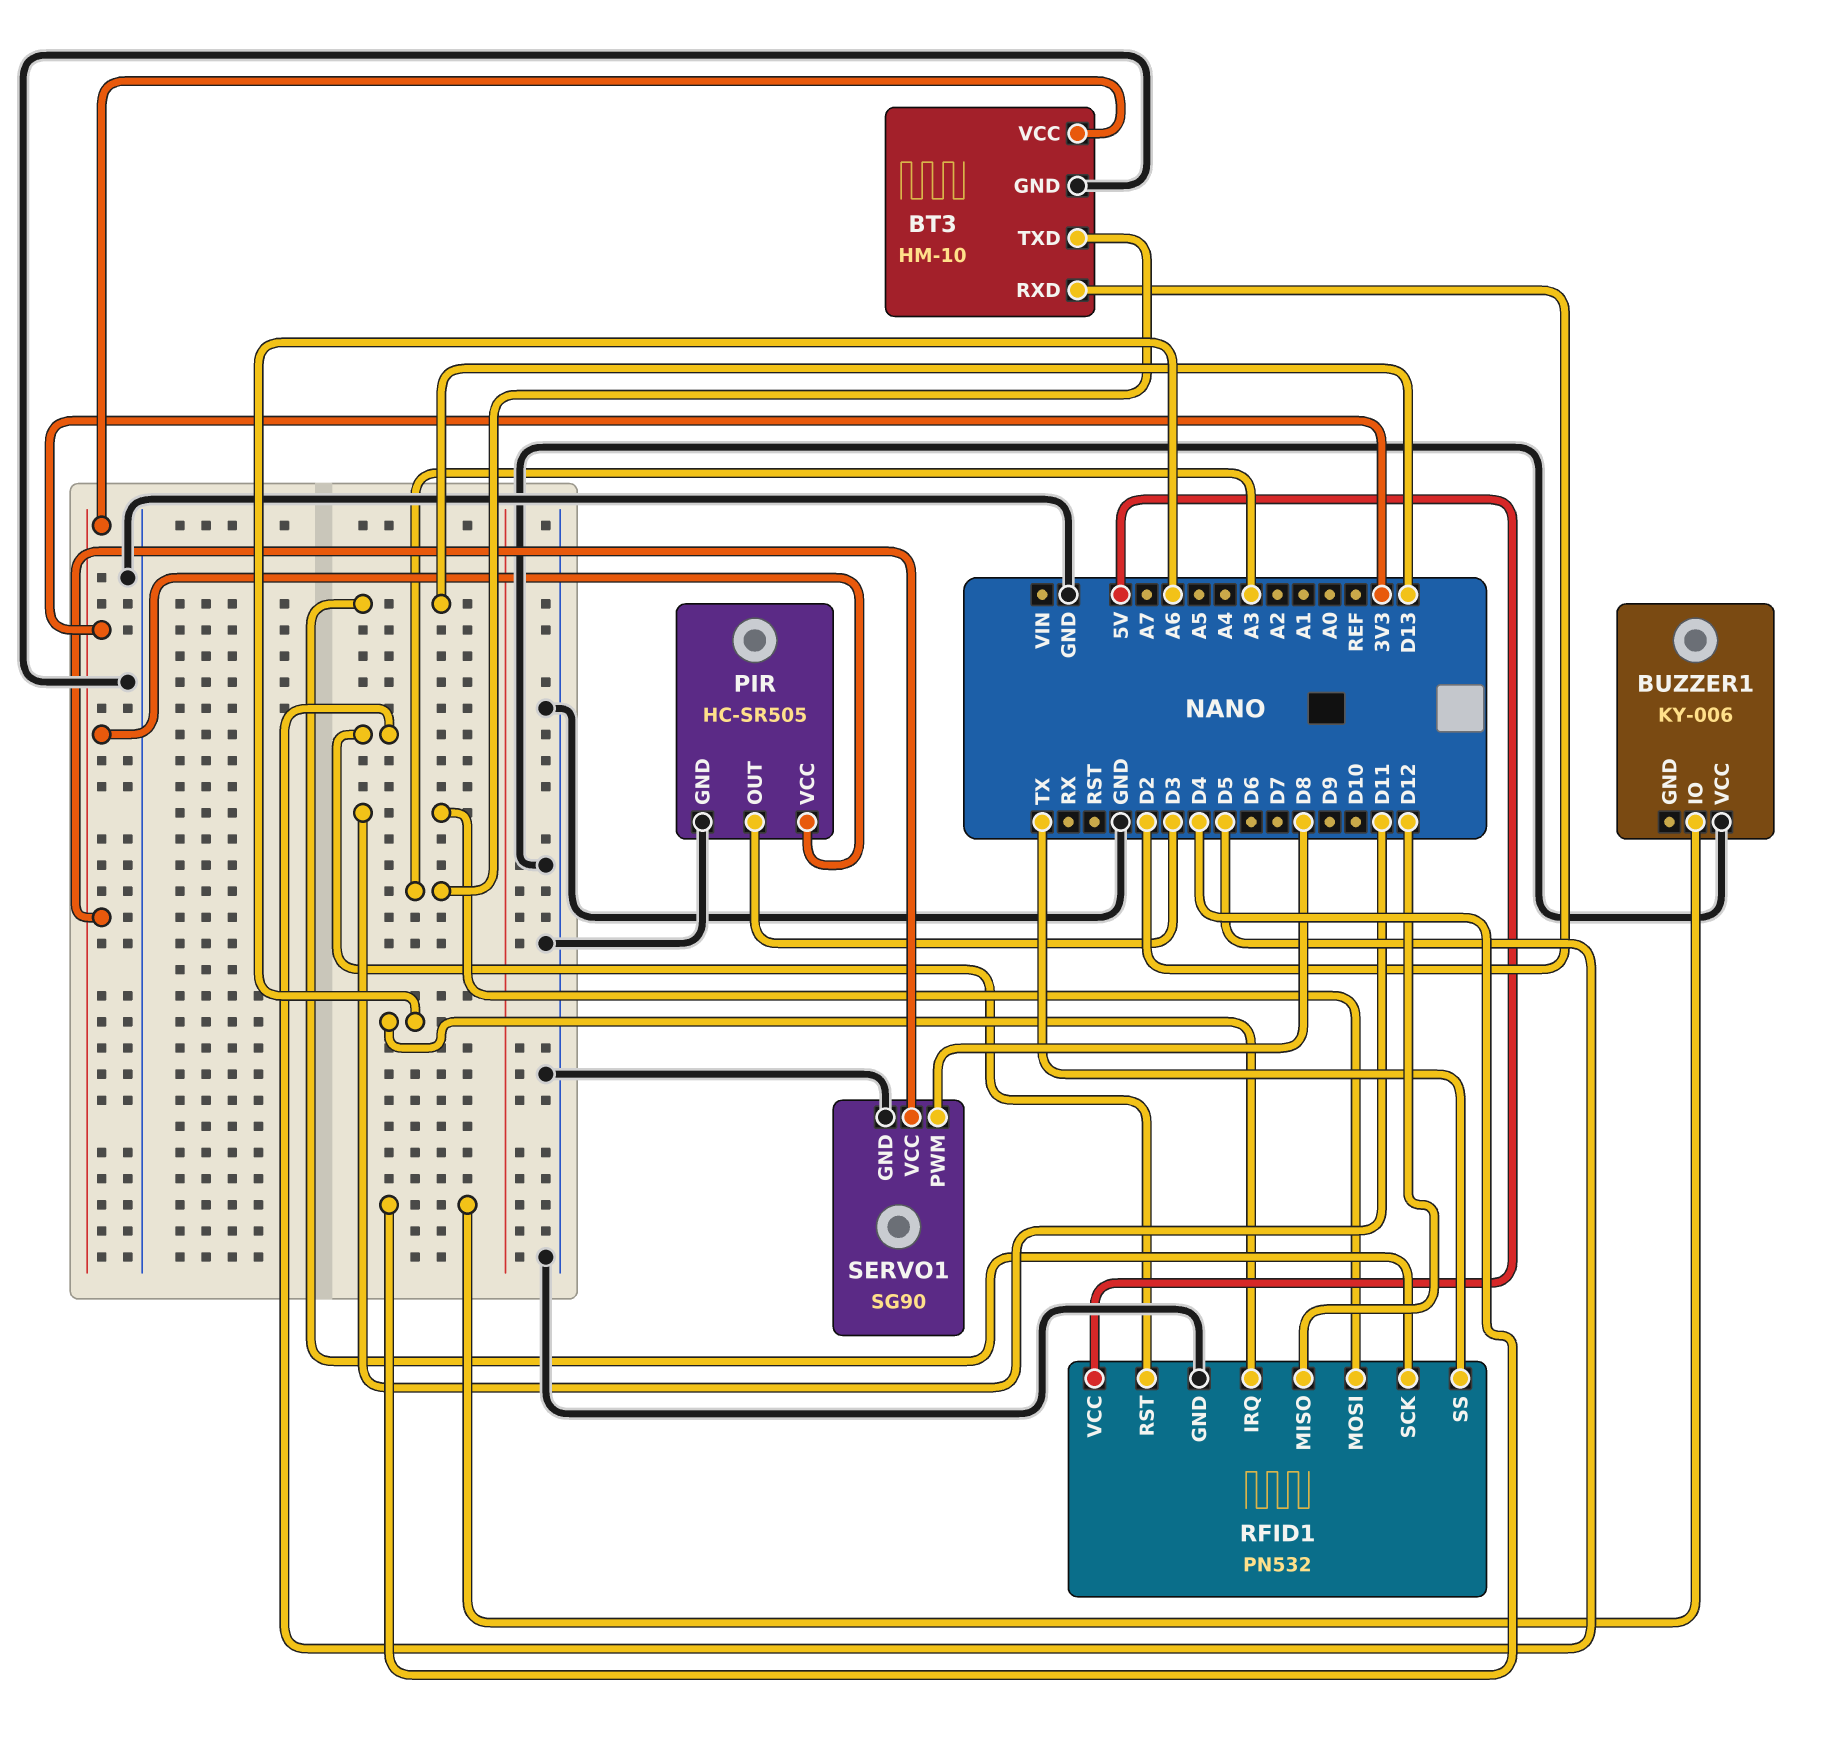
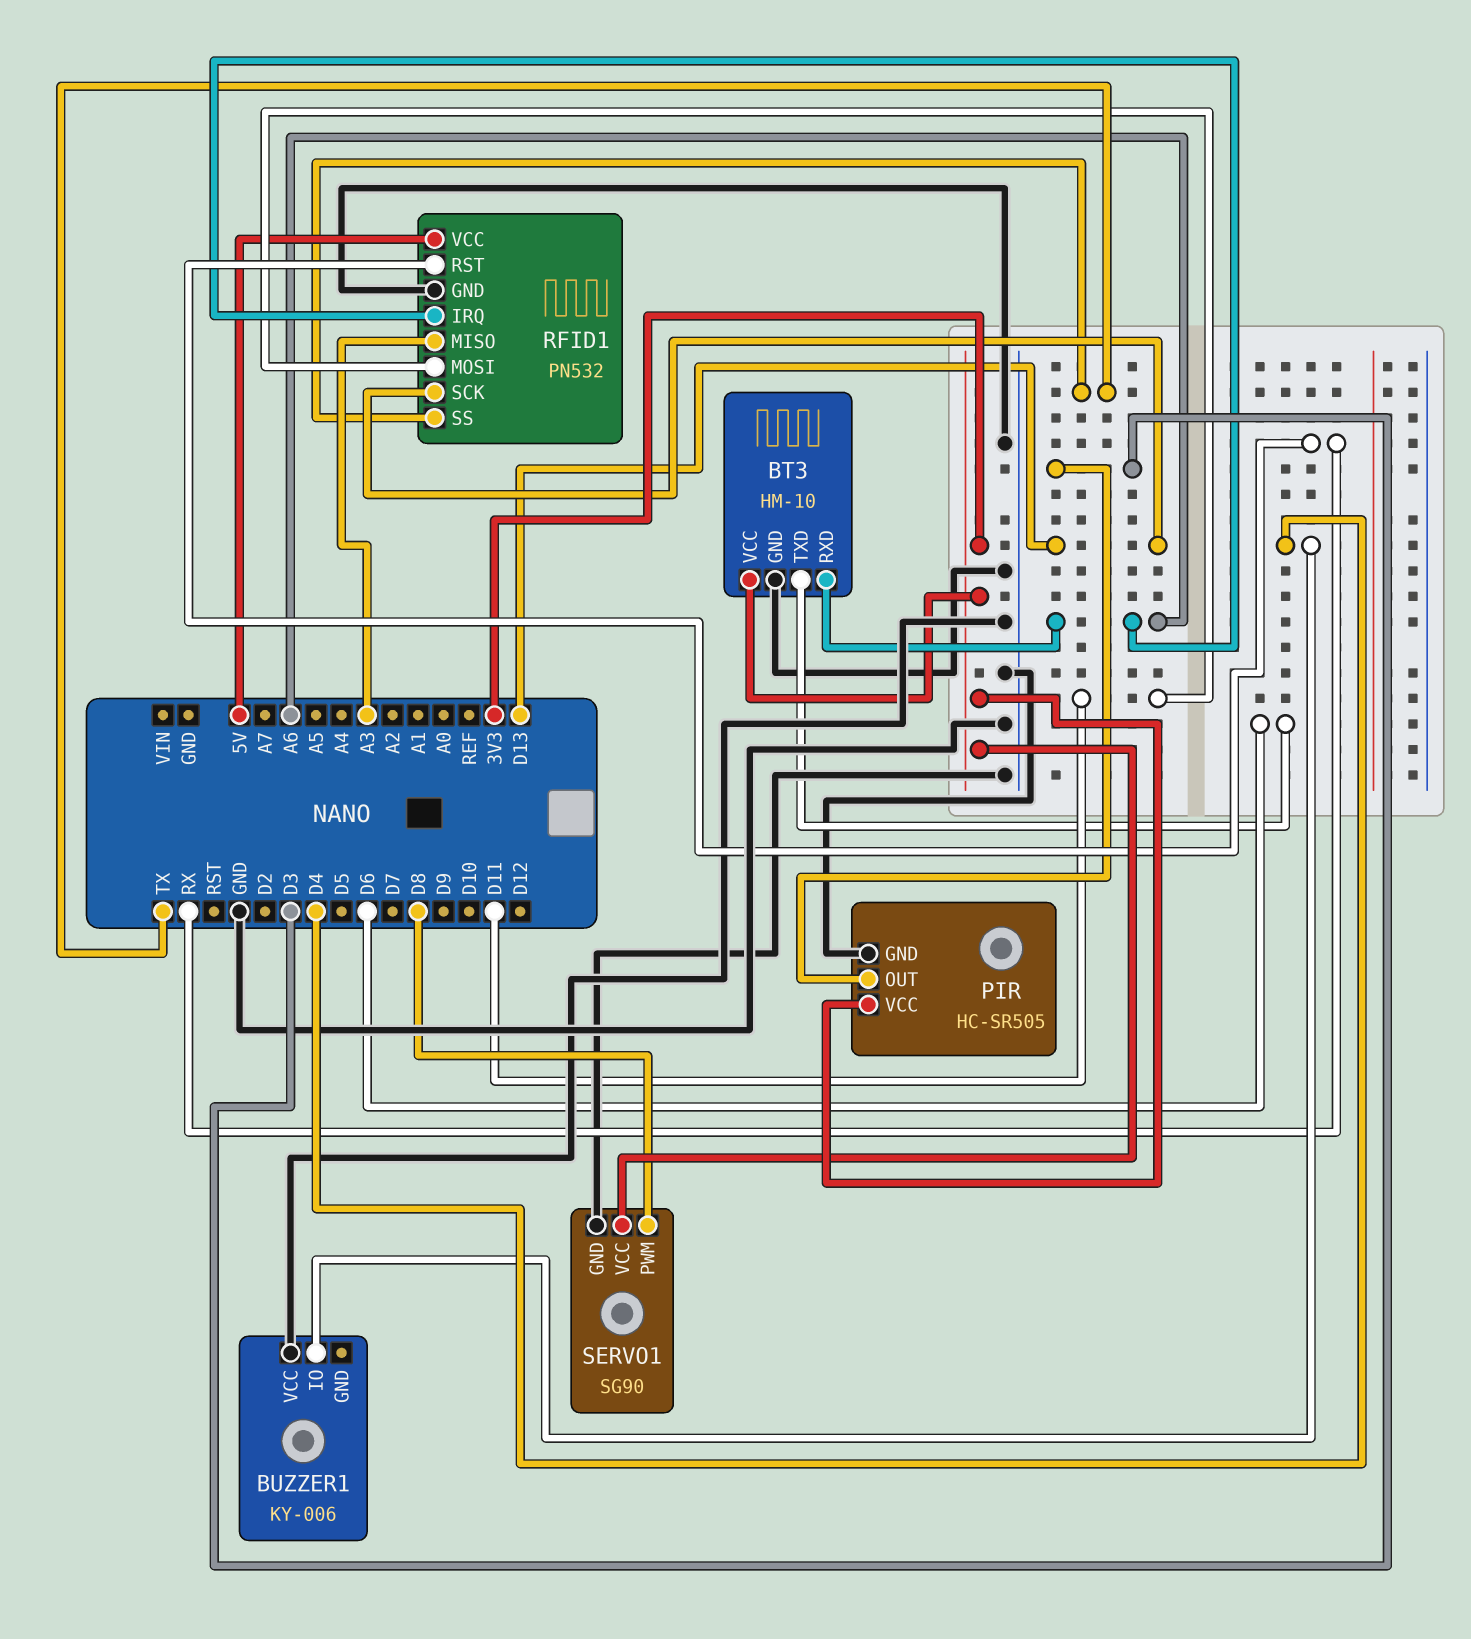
BT3 pin RXD: D2 -> A6
BT3 pin TXD: A3 -> D6
RFID1 pin MISO: D12 -> A3
RFID1 pin RST: D5 -> RX

